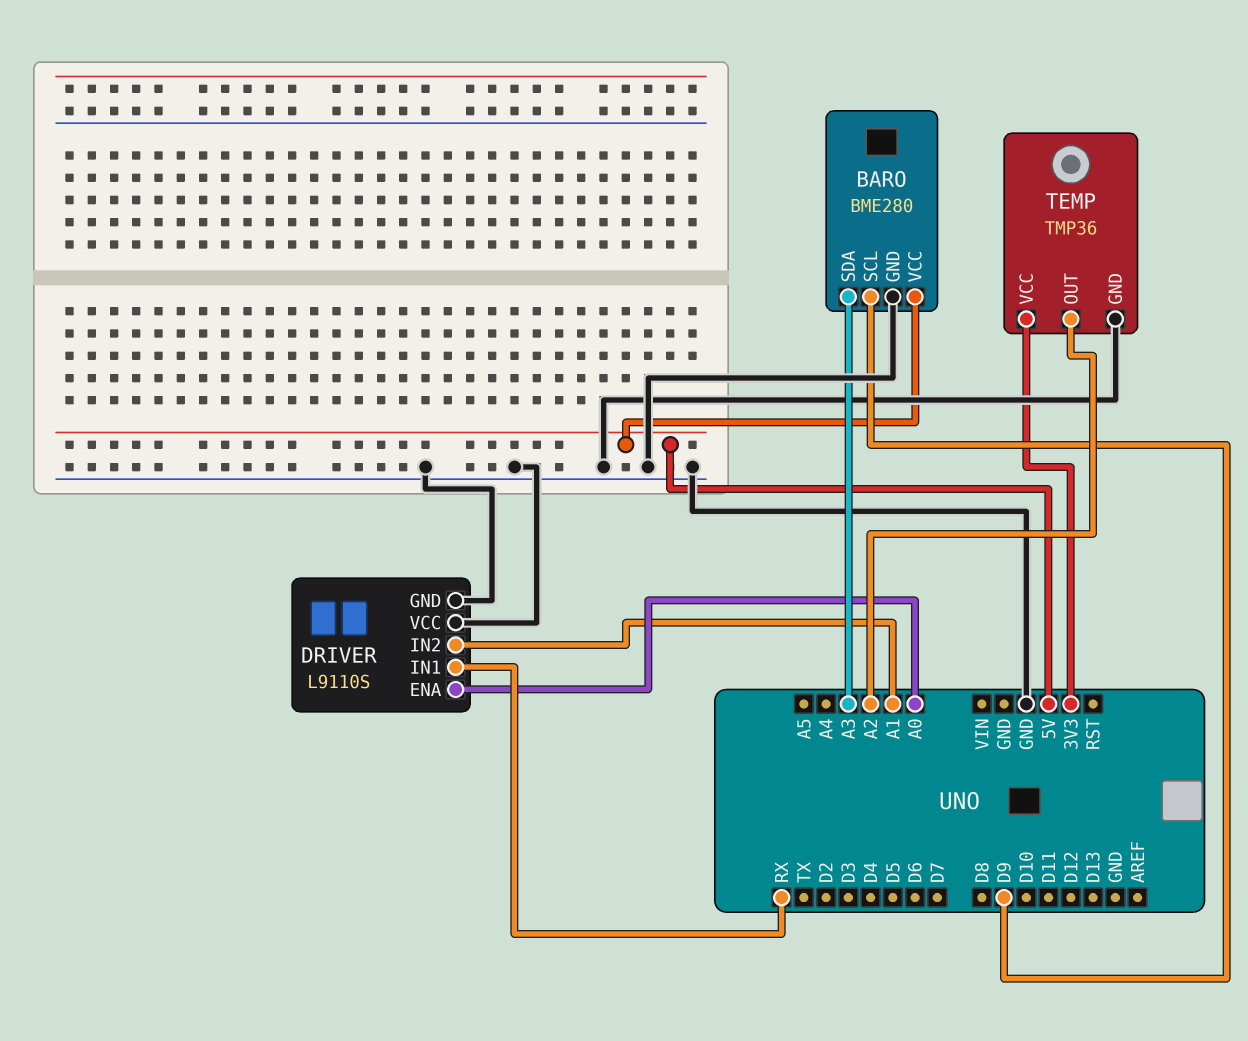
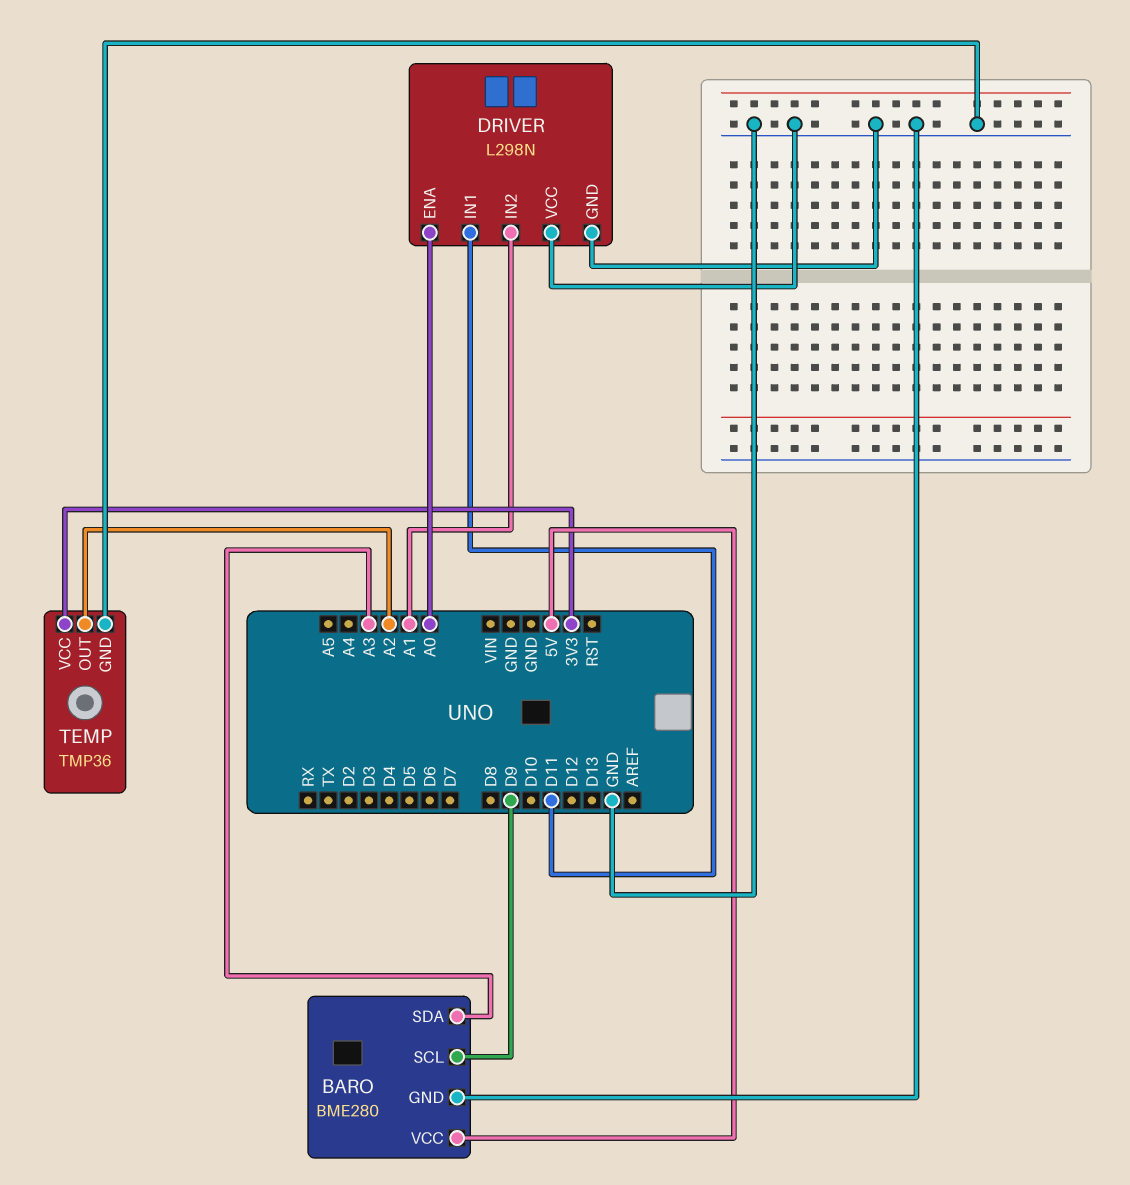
DRIVER: L9110S -> L298N
DRIVER pin IN1: RX -> D11

